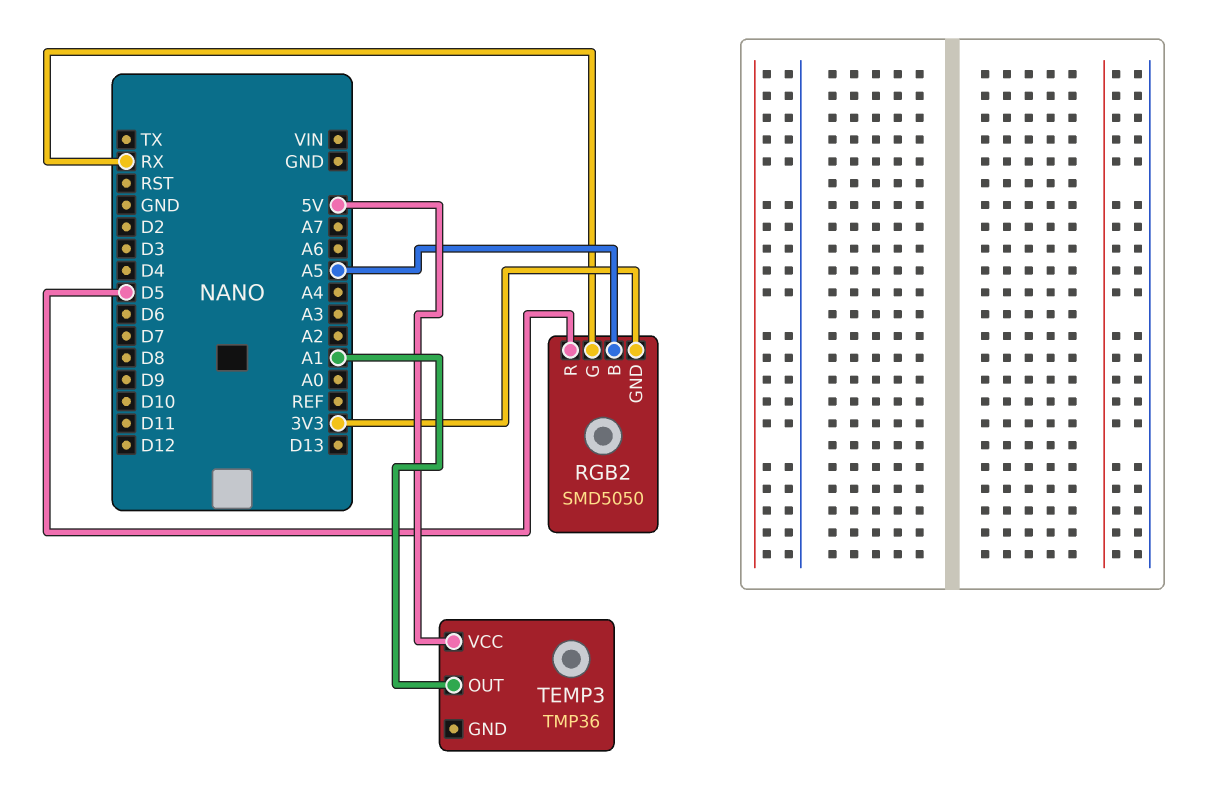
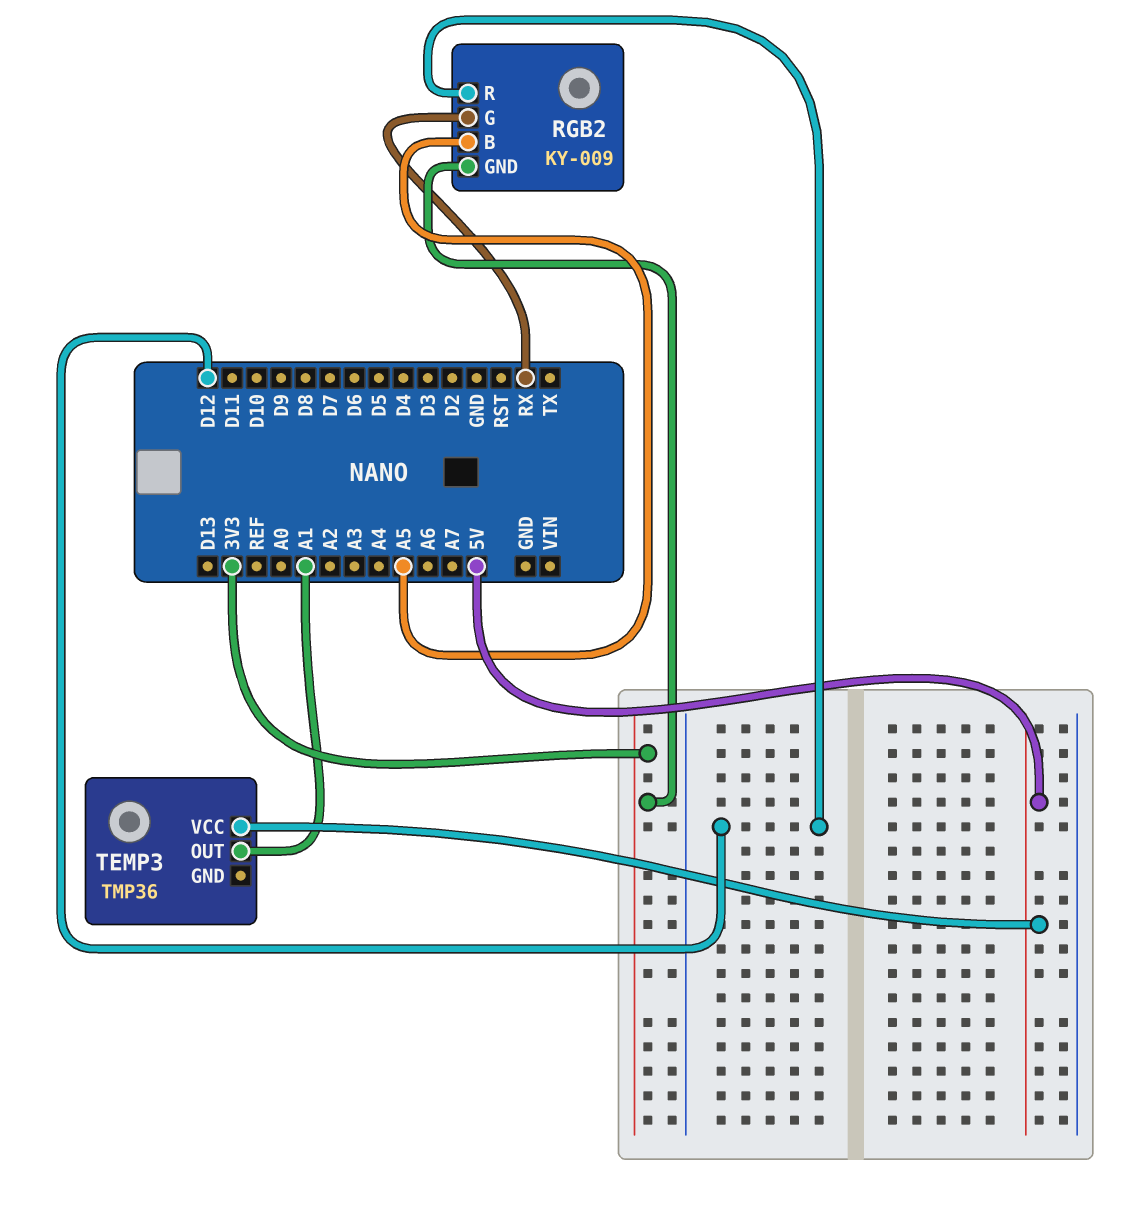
RGB2: SMD5050 -> KY-009
RGB2 pin R: D5 -> D12

